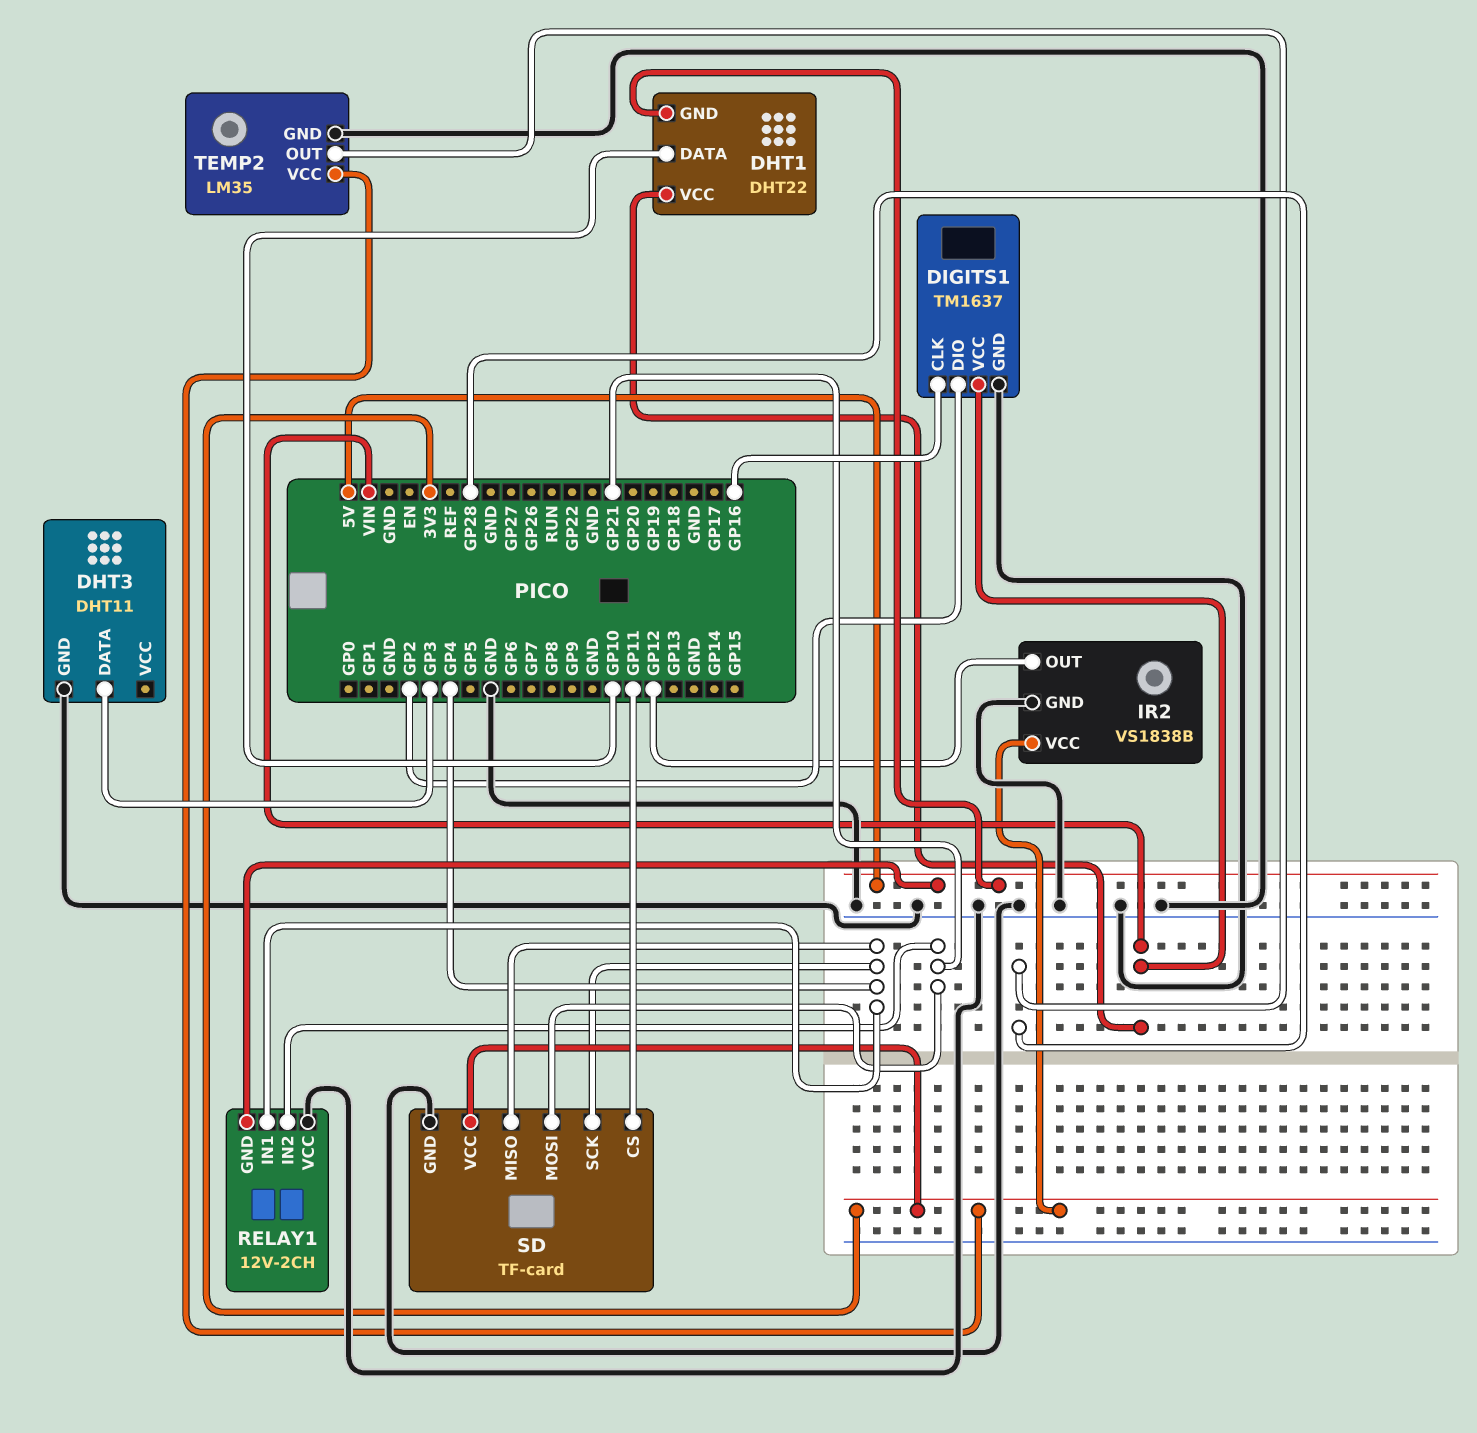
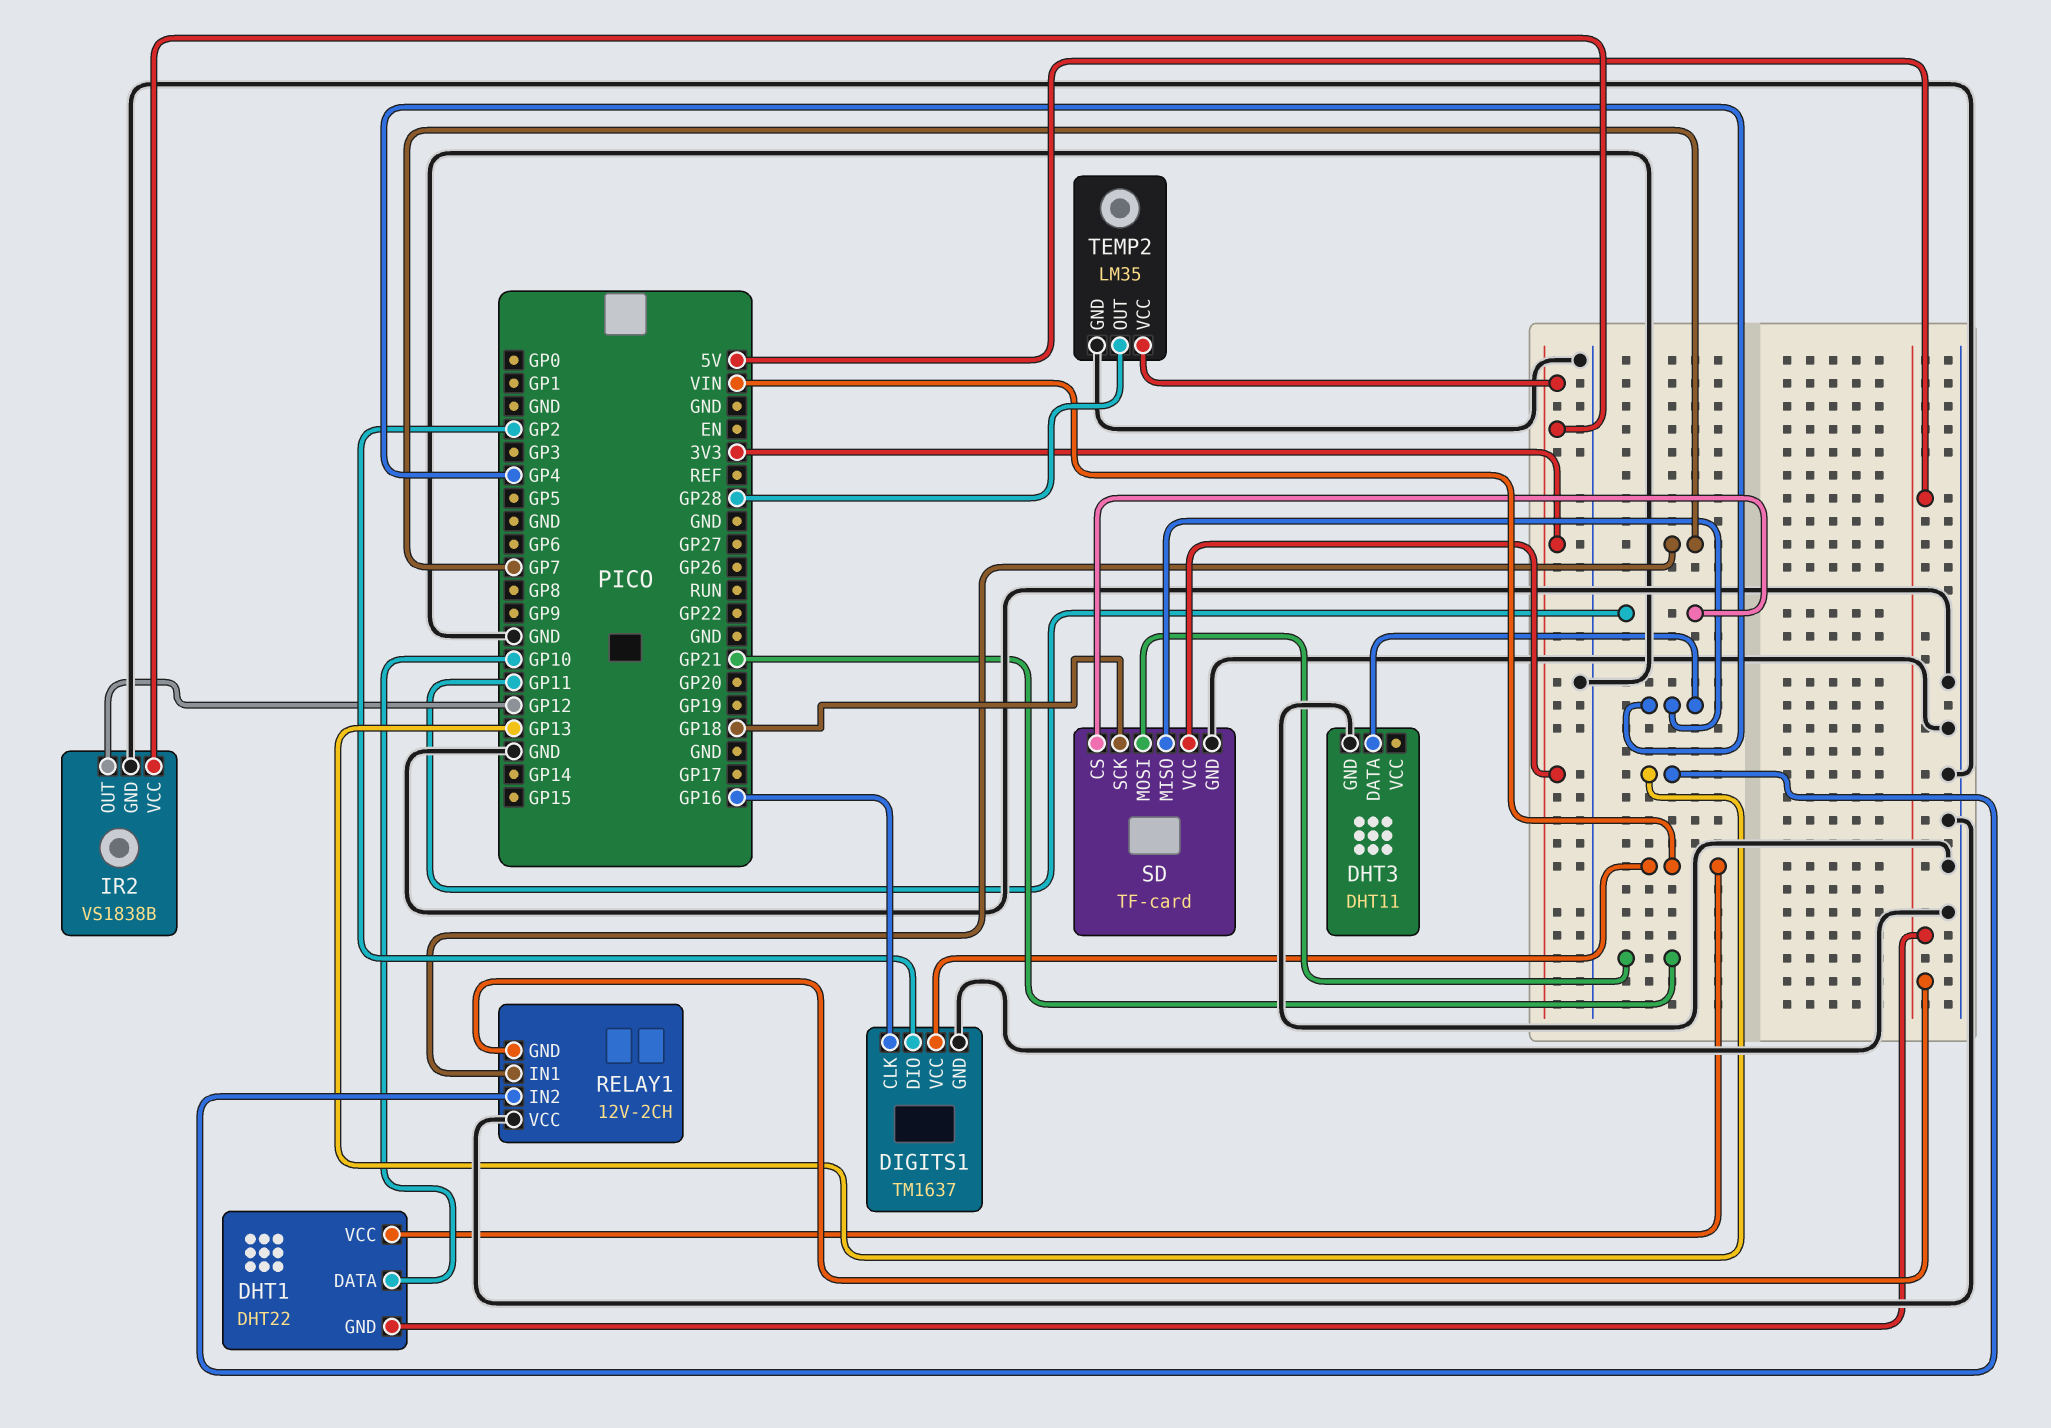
DHT3 pin DATA: GP3 -> GP4
RELAY1 pin IN1: GP4 -> GP7
RELAY1 pin IN2: GP21 -> GP13
SD pin SCK: GP4 -> GP18

